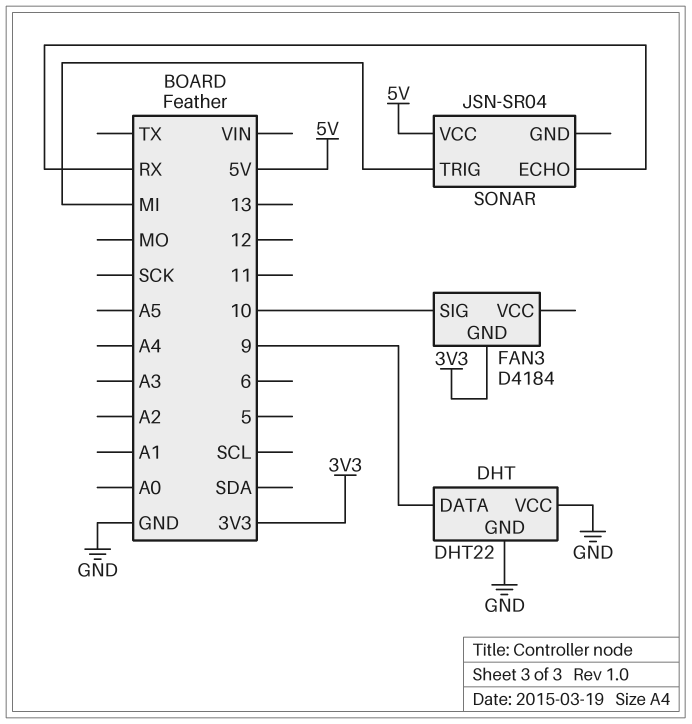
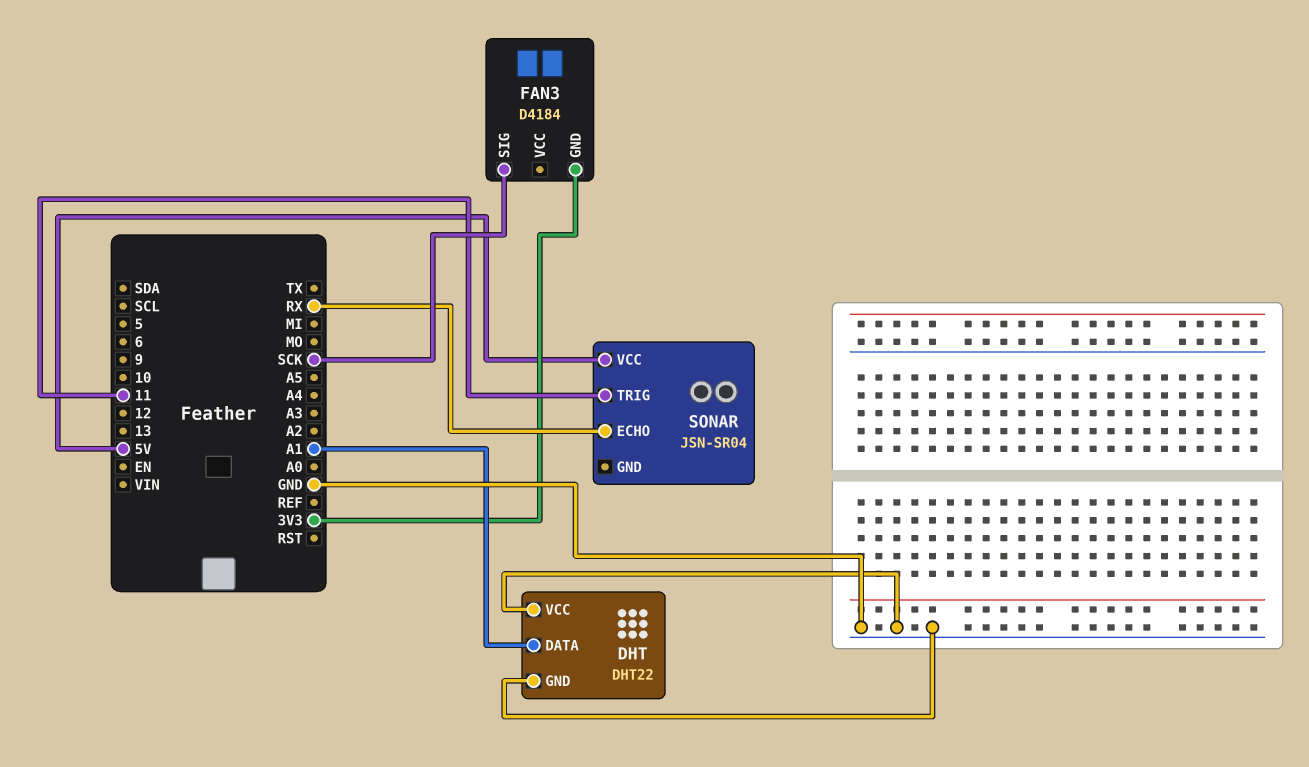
DHT pin DATA: 9 -> A1
FAN3 pin SIG: 10 -> SCK
SONAR pin TRIG: MI -> 11

